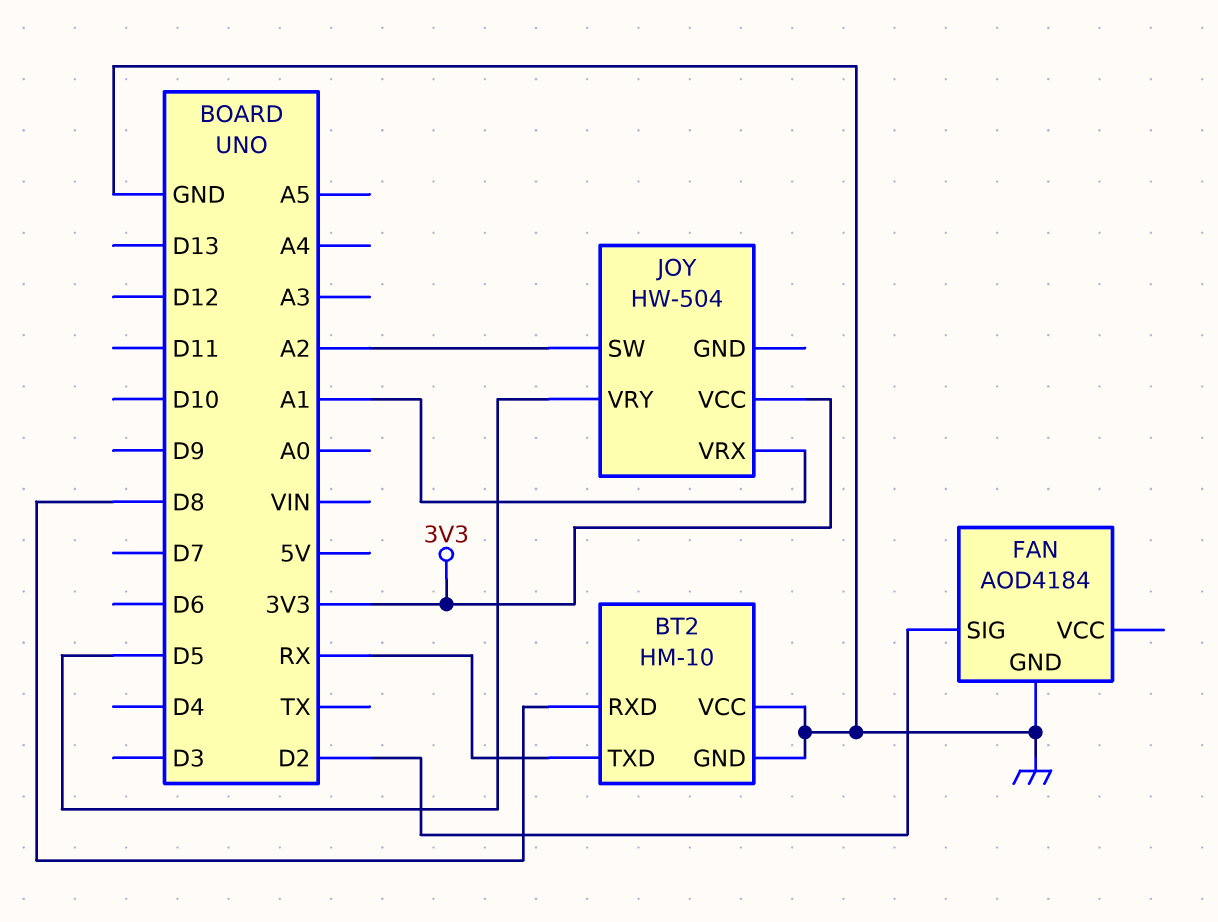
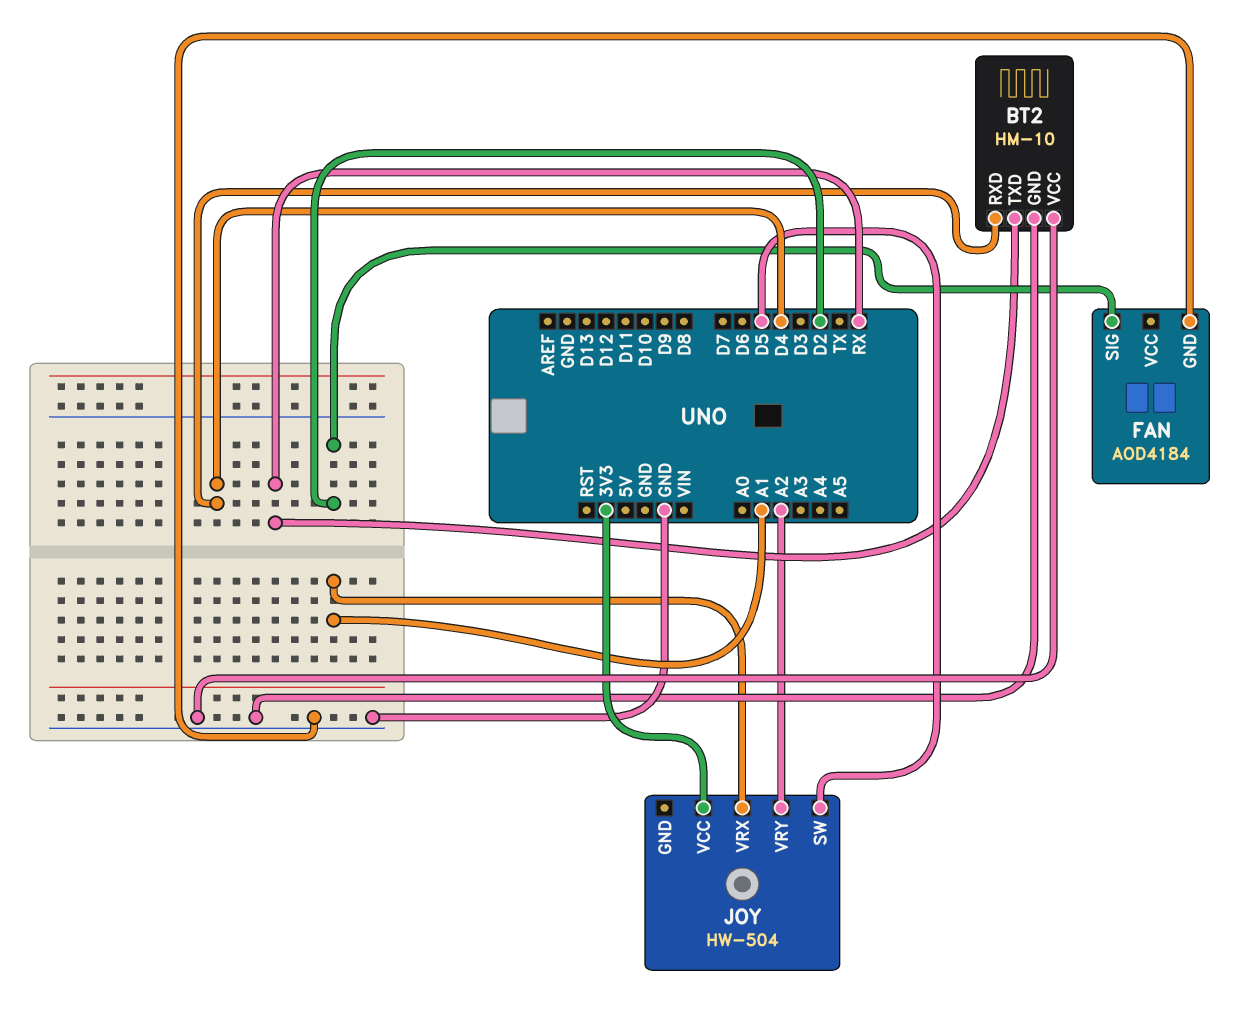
BT2 pin RXD: D8 -> D4
JOY pin SW: A2 -> D5
JOY pin VRY: D5 -> A2

